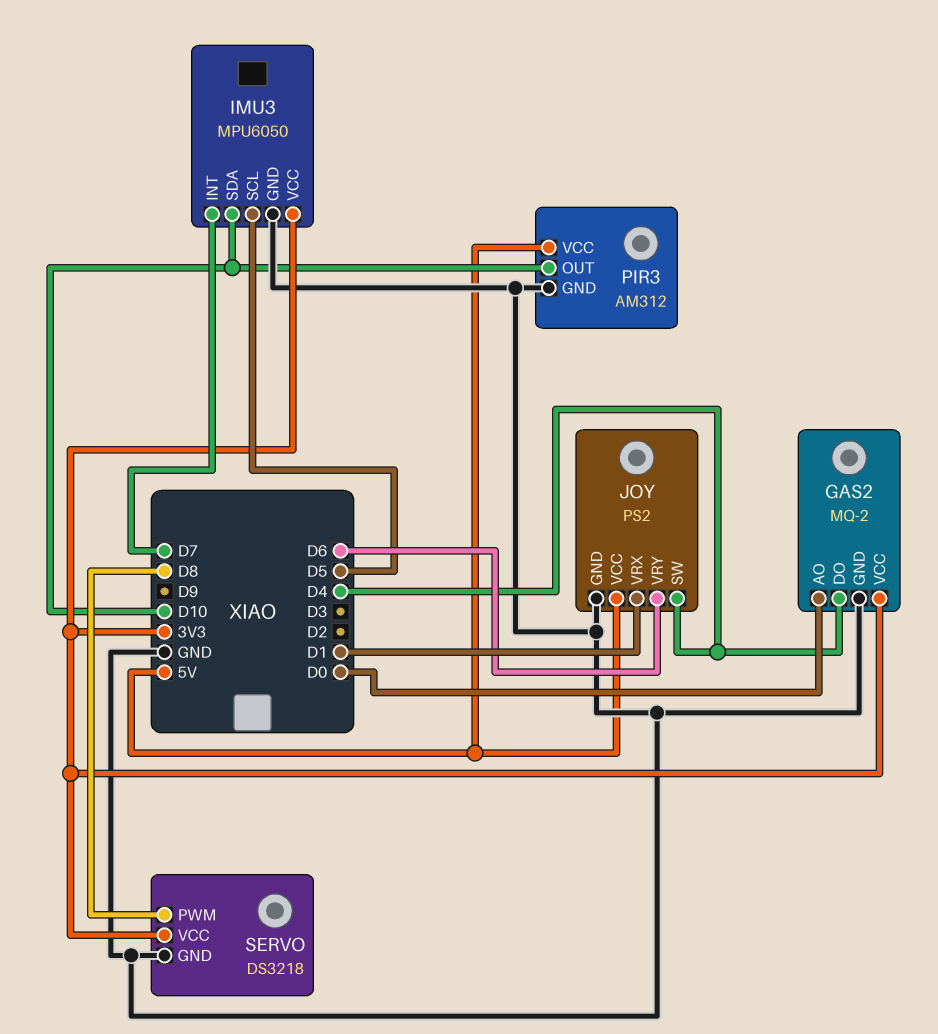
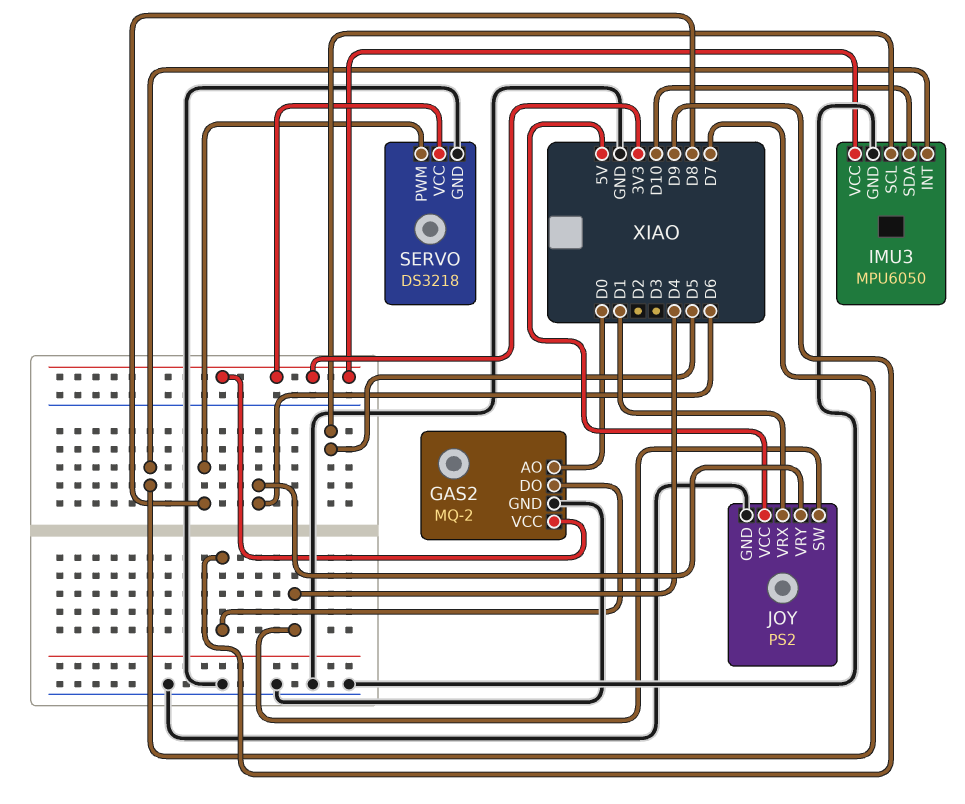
GAS2 pin DO: D4 -> D9
PIR3: AM312 -> none
PIR3 pin GND: GND -> none
PIR3 pin OUT: D10 -> none
PIR3 pin VCC: 5V -> none

